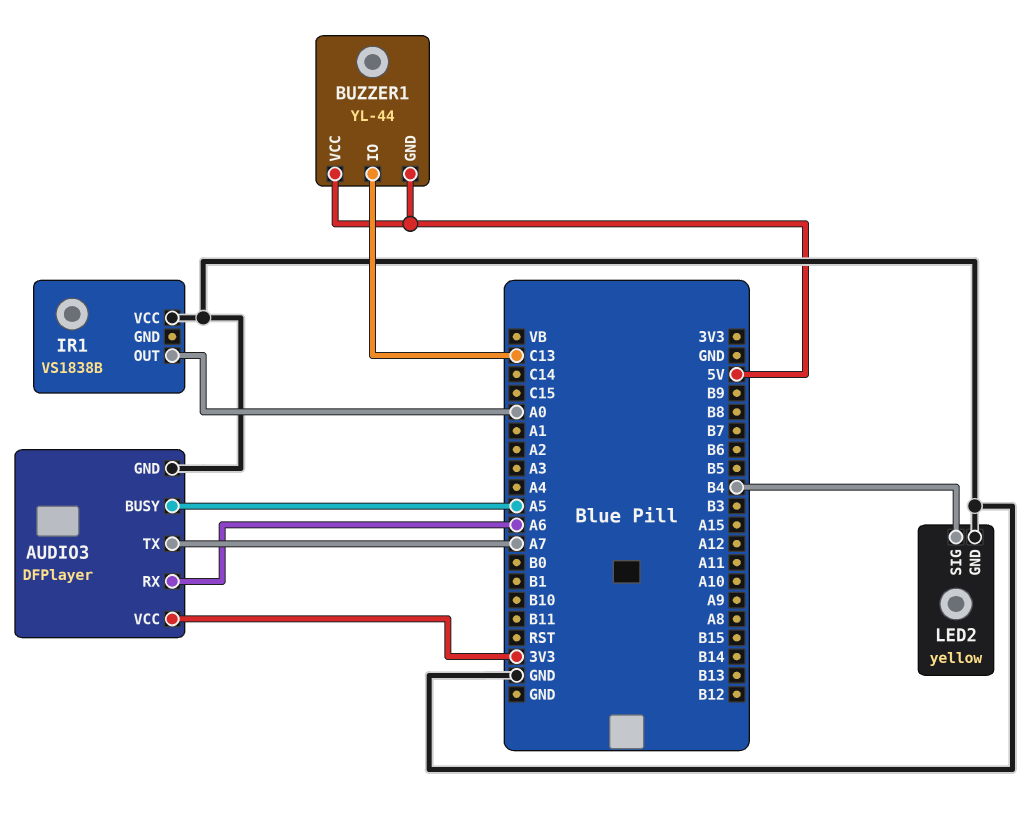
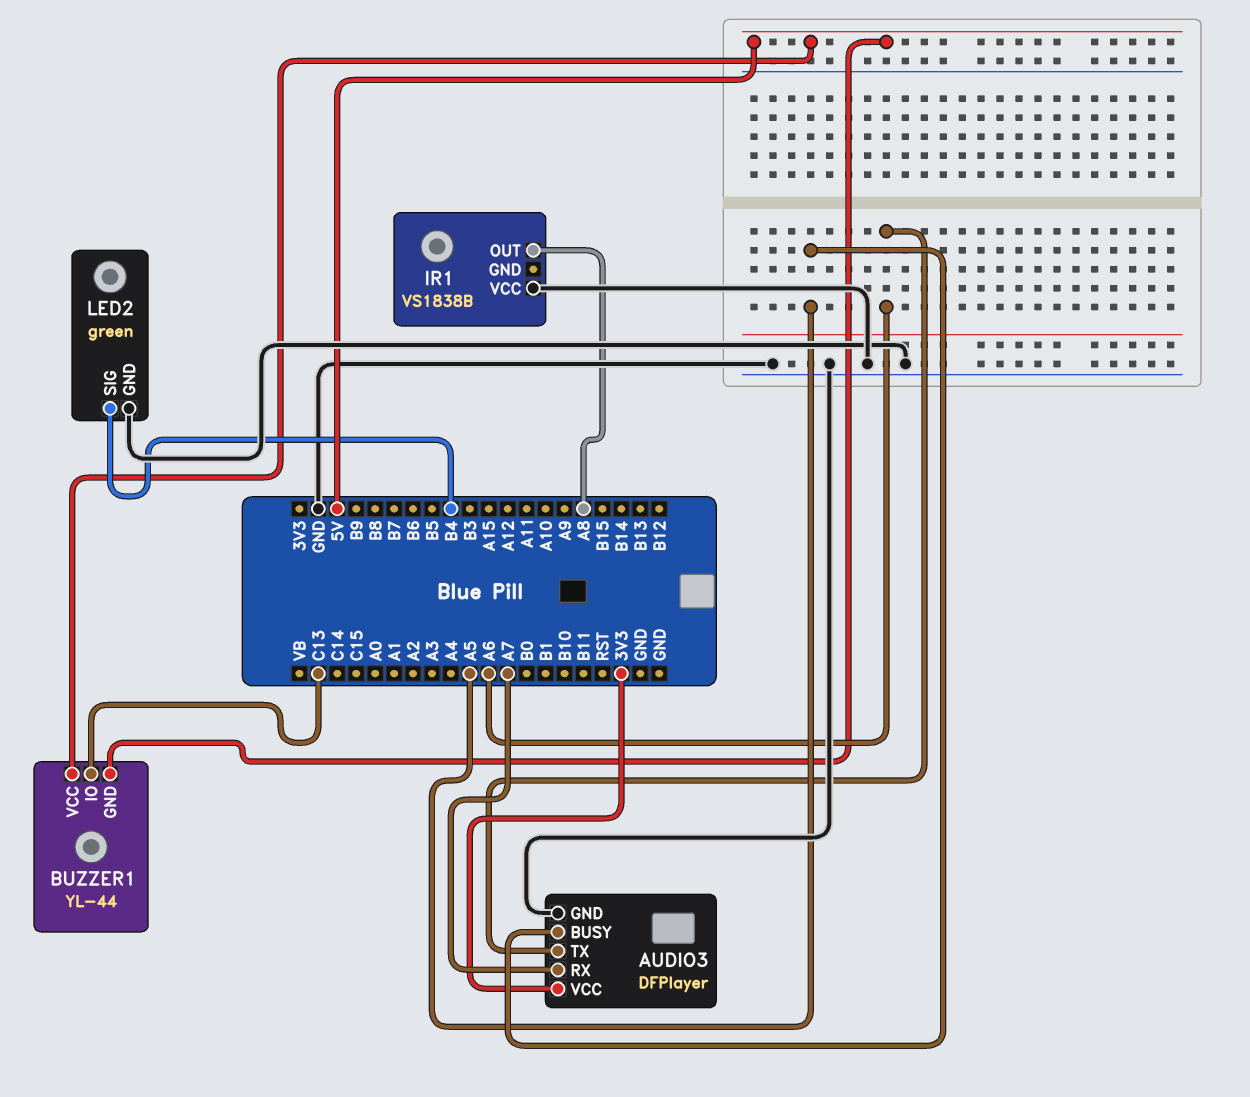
AUDIO3 pin RX: A6 -> A7
AUDIO3 pin TX: A7 -> A6
IR1 pin OUT: A0 -> A8
LED2: yellow -> green

